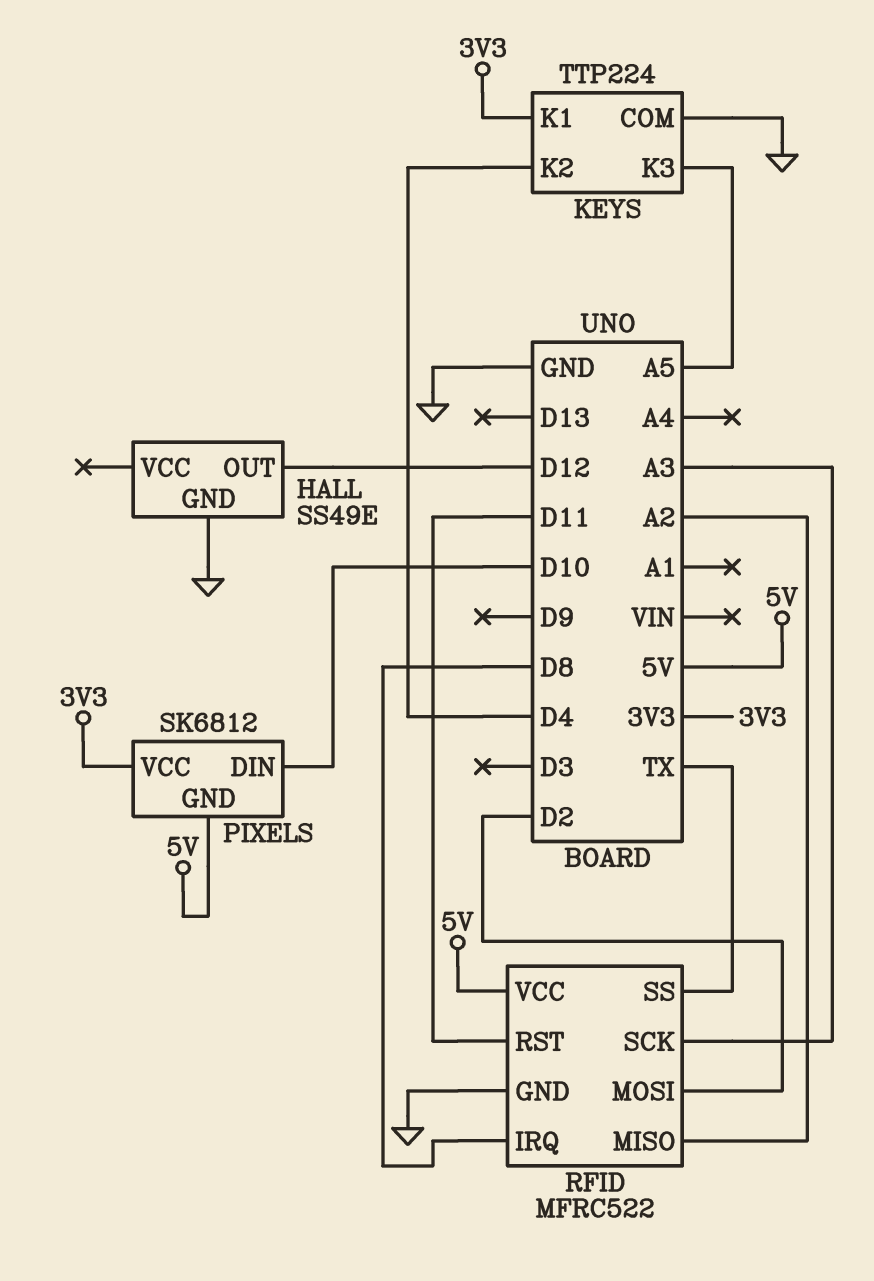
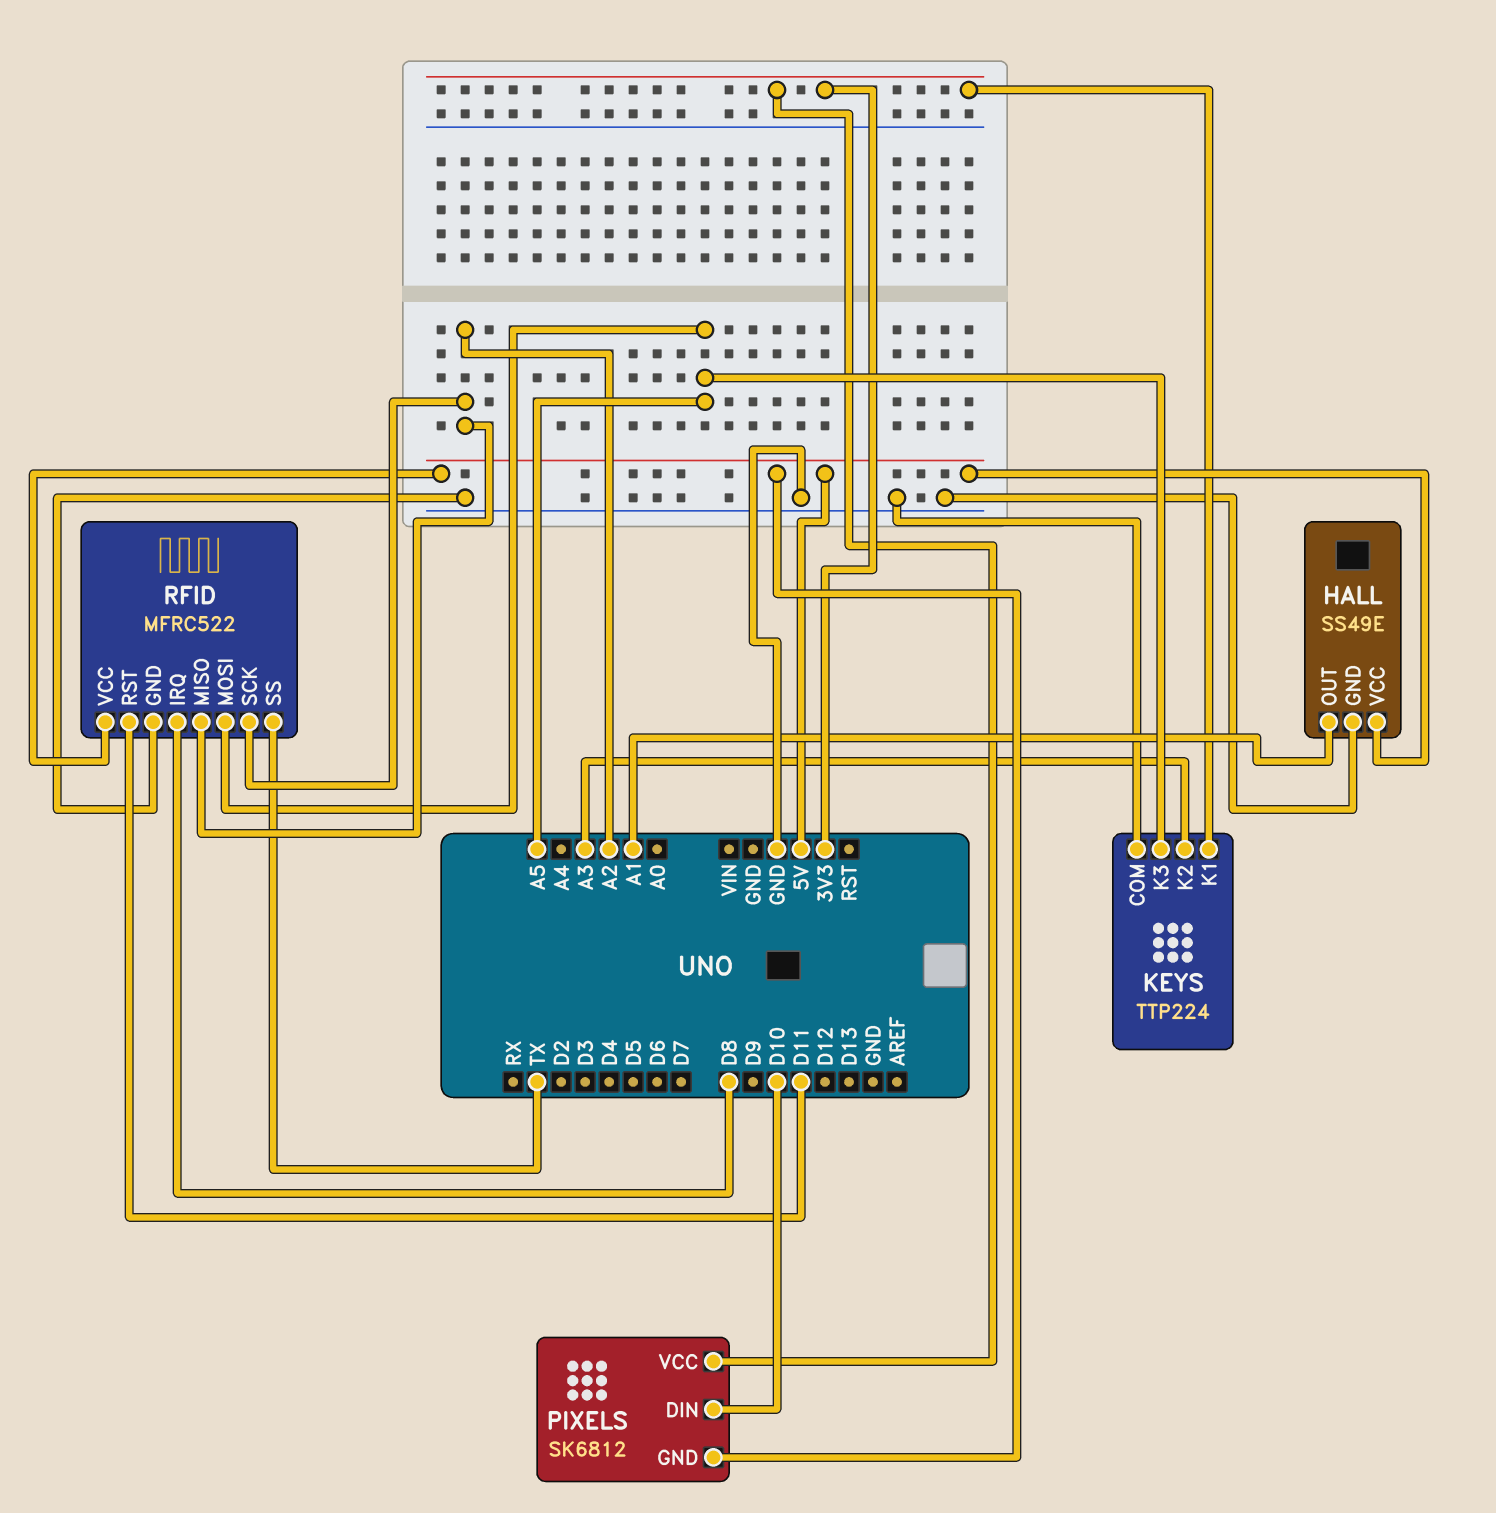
HALL pin OUT: D12 -> A1
HALL pin VCC: none -> 5V
KEYS pin K2: D4 -> A3
RFID pin MOSI: D2 -> A5
RFID pin SCK: A3 -> A2

